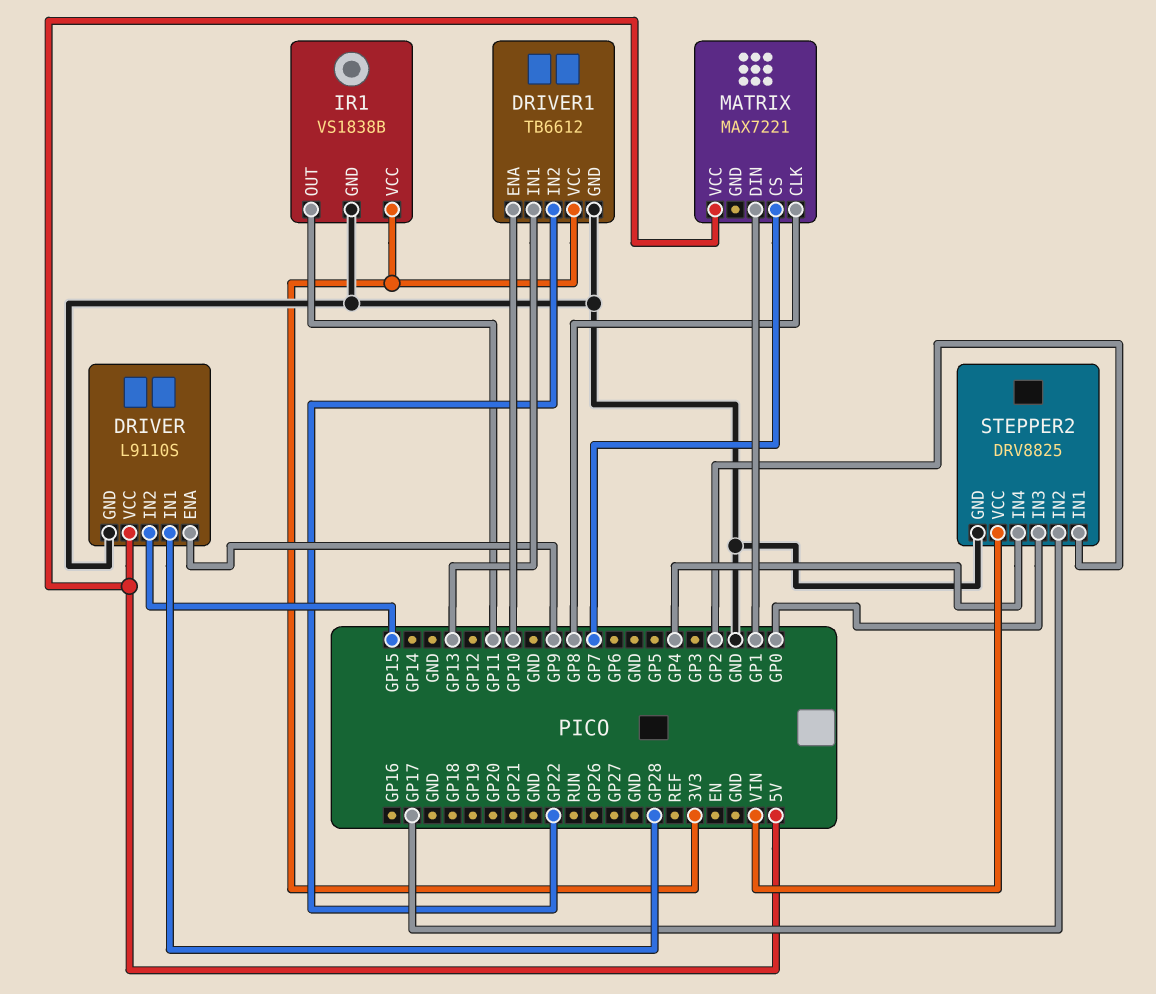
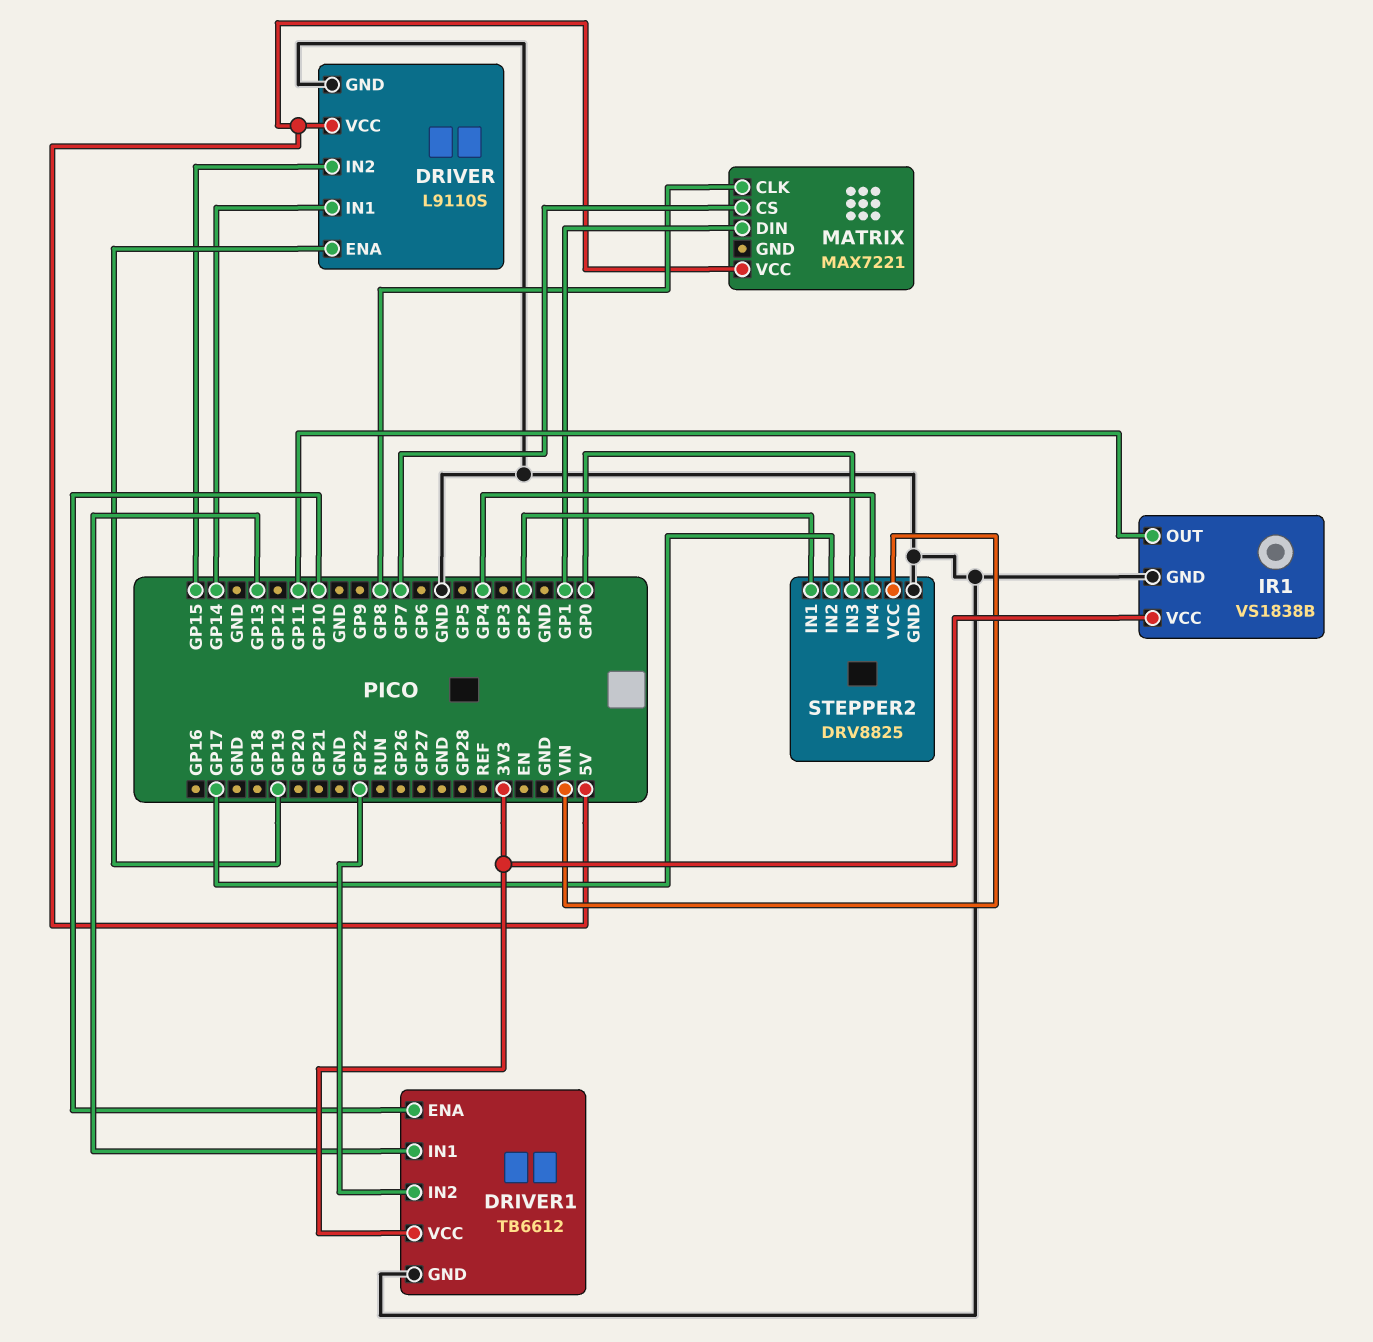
DRIVER pin ENA: GP9 -> GP19
DRIVER pin IN1: GP28 -> GP14

